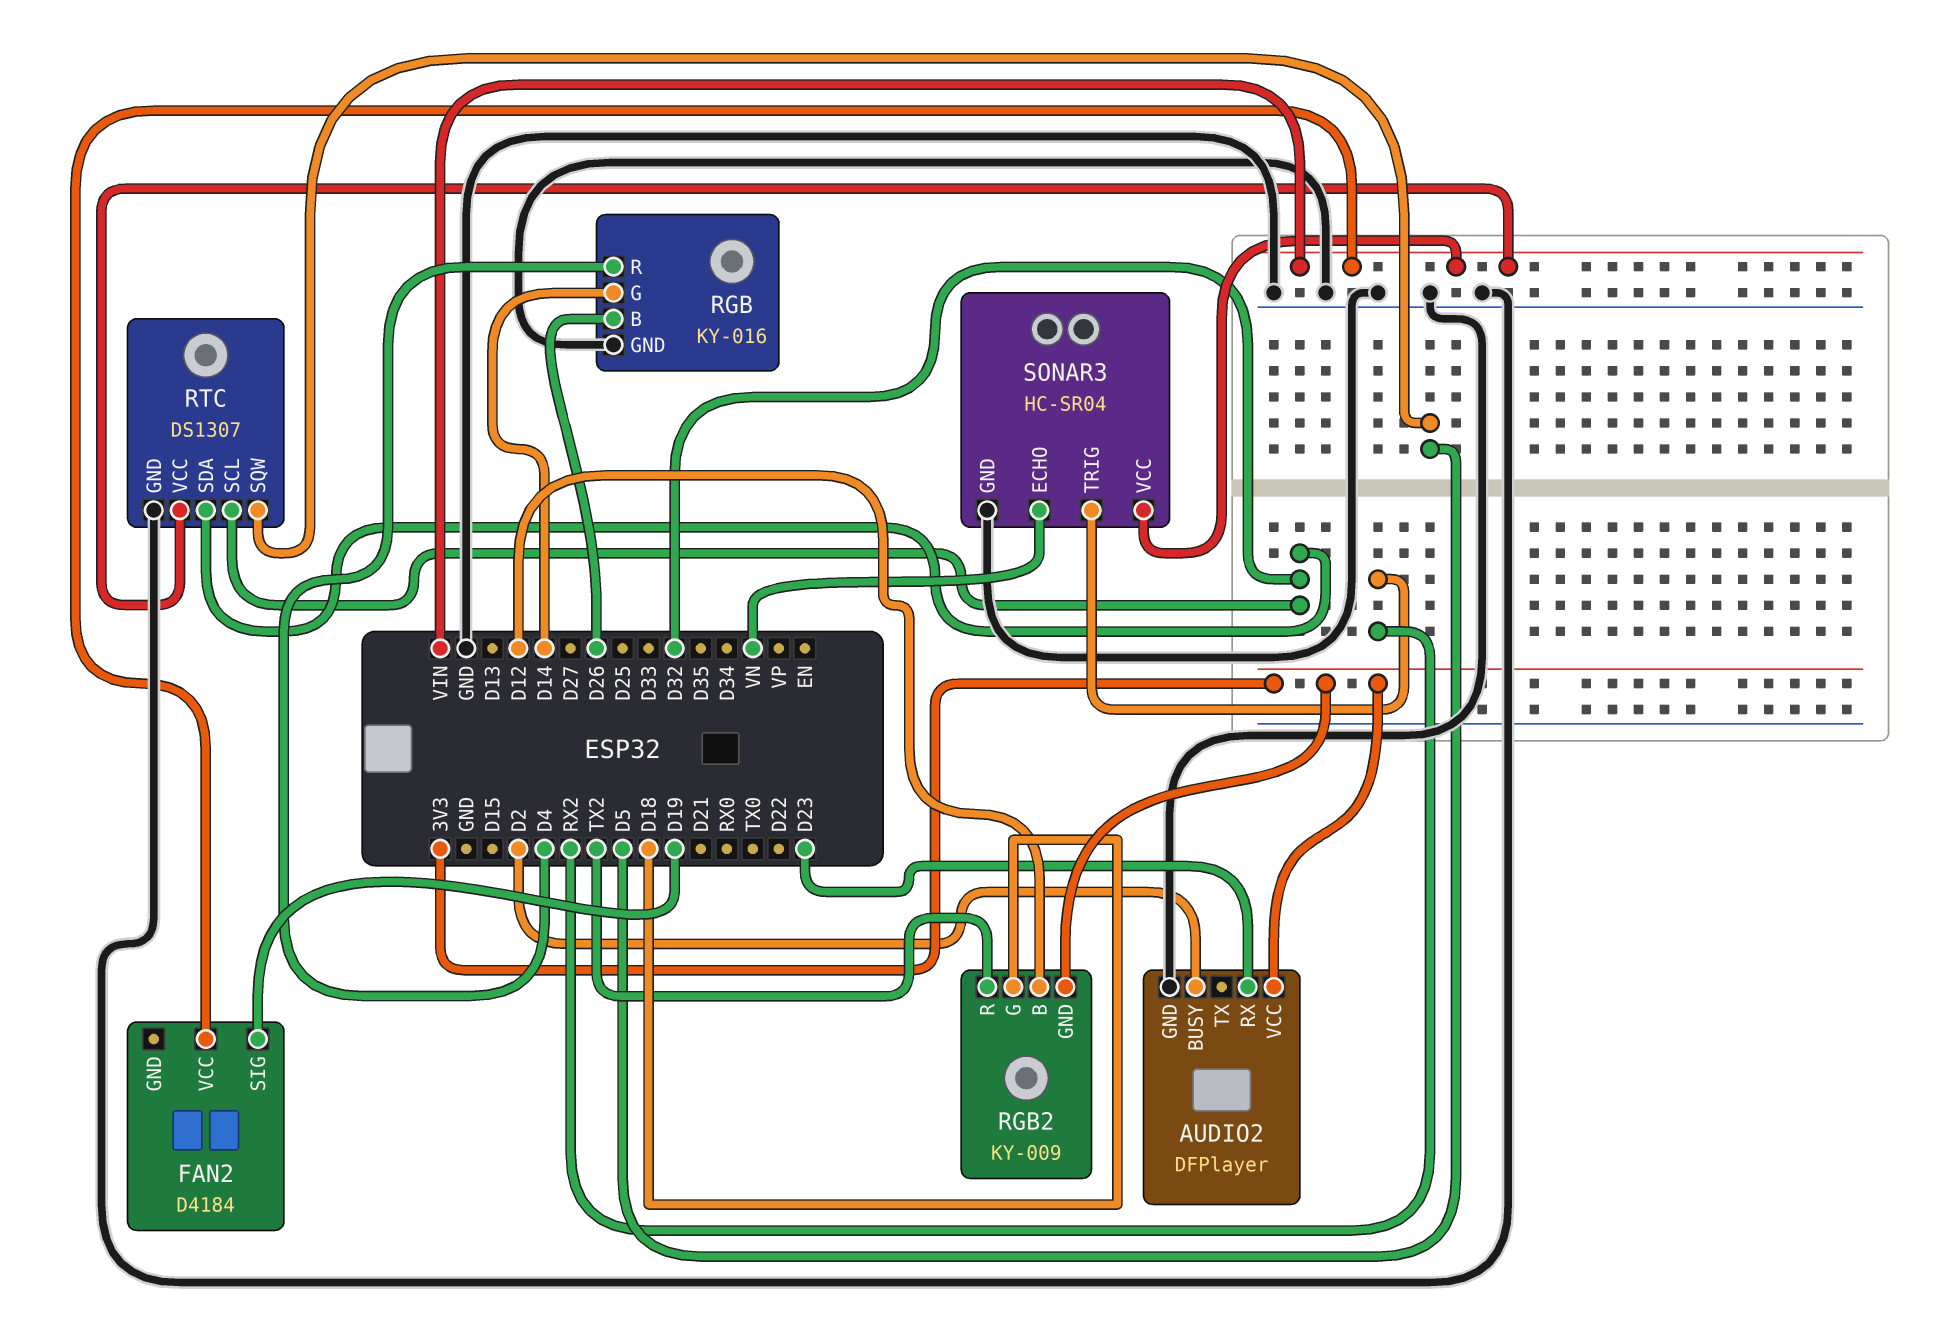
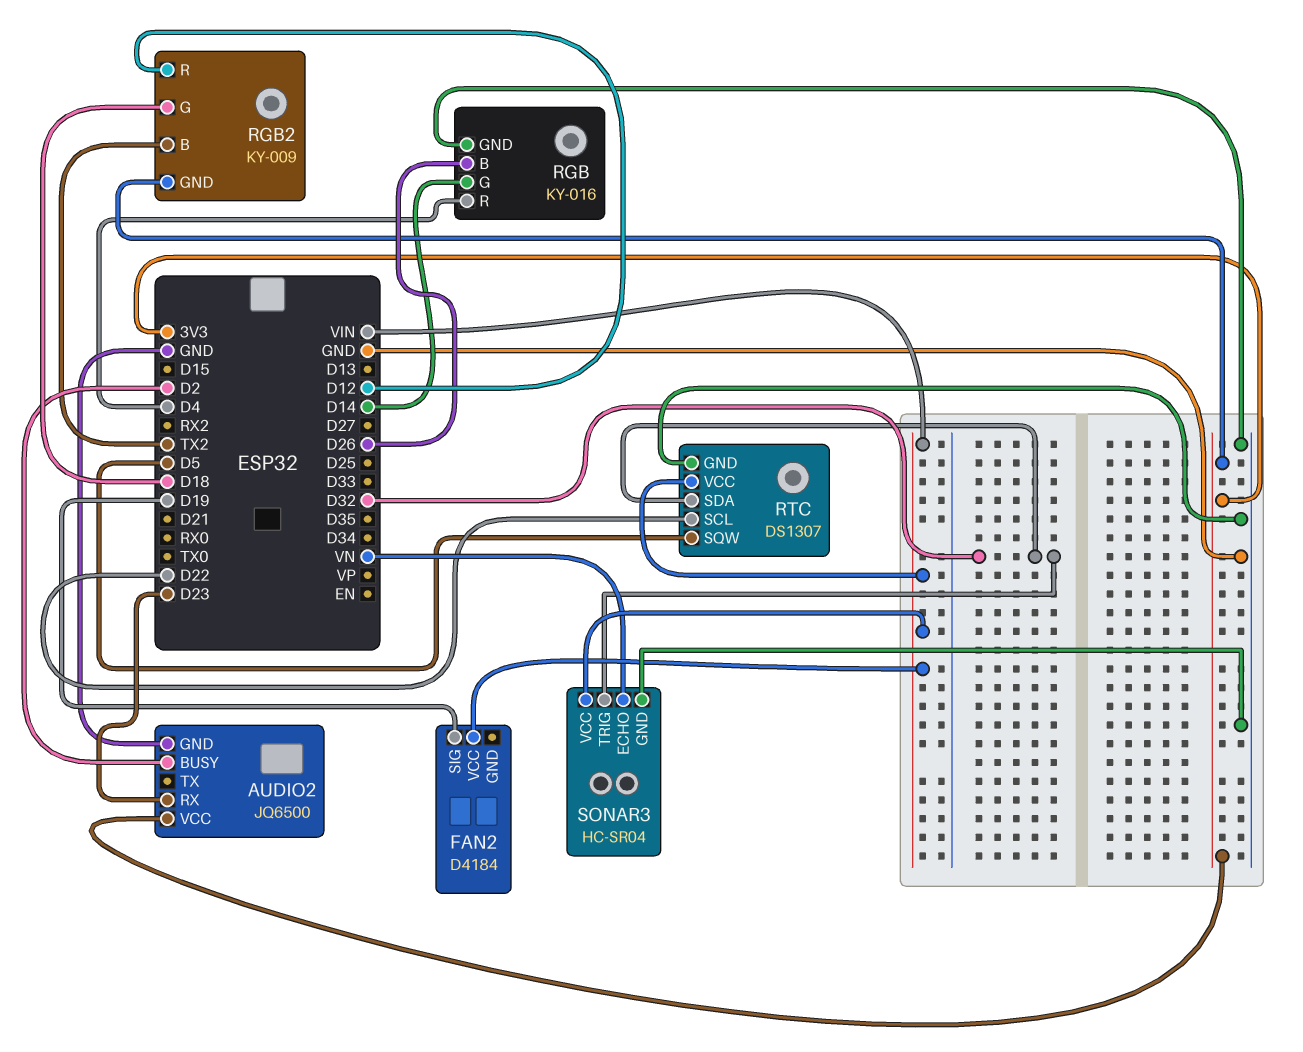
AUDIO2: DFPlayer -> JQ6500
RGB2 pin B: D12 -> TX2
RGB2 pin R: TX2 -> D12
RTC pin SCL: D32 -> D22
SONAR3 pin TRIG: RX2 -> D32

